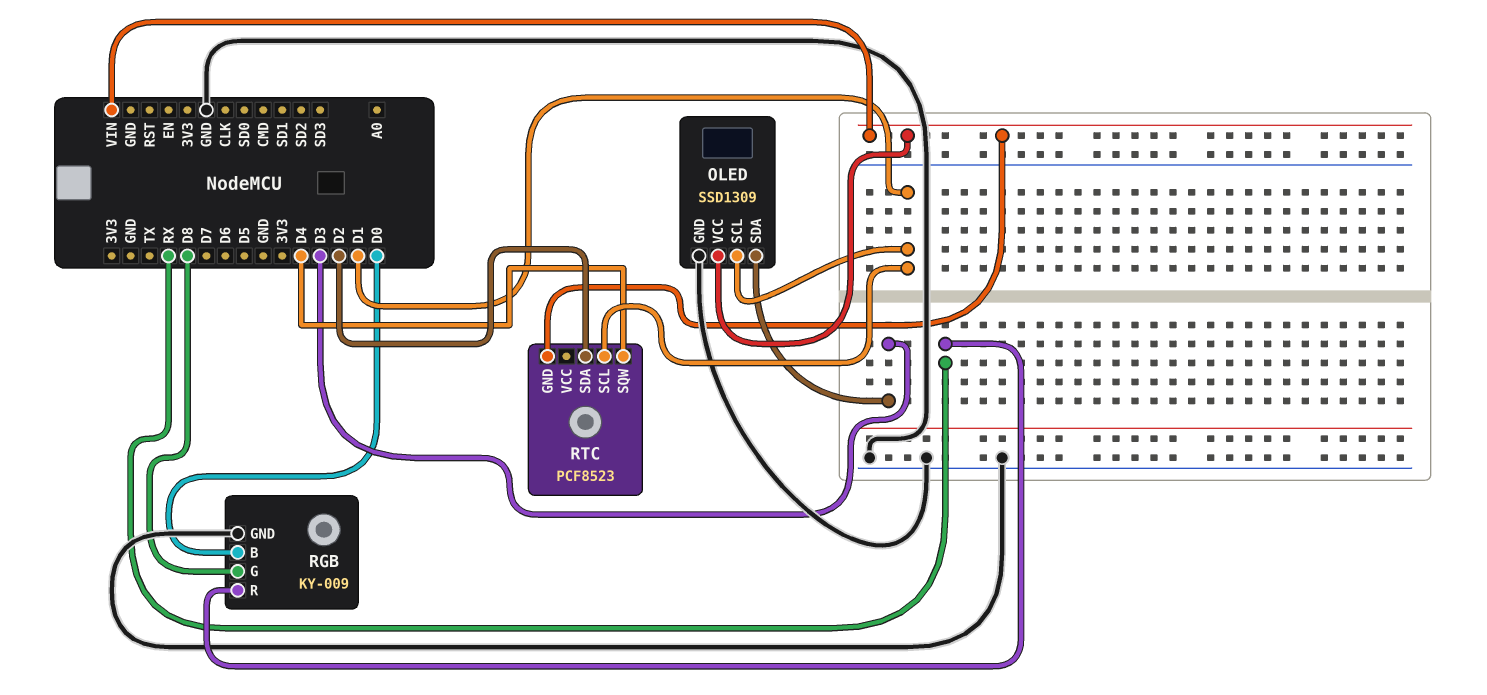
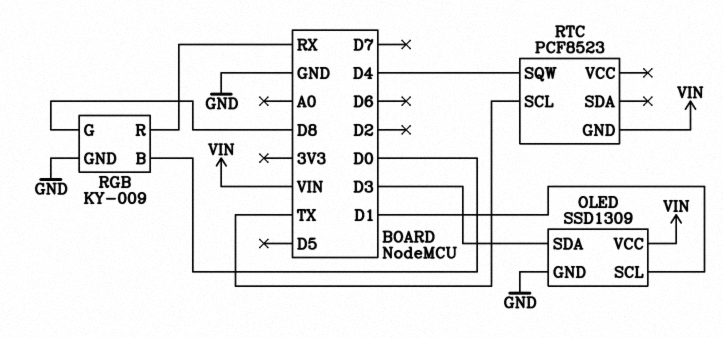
RTC pin SCL: D1 -> TX
RTC pin SDA: D2 -> none

